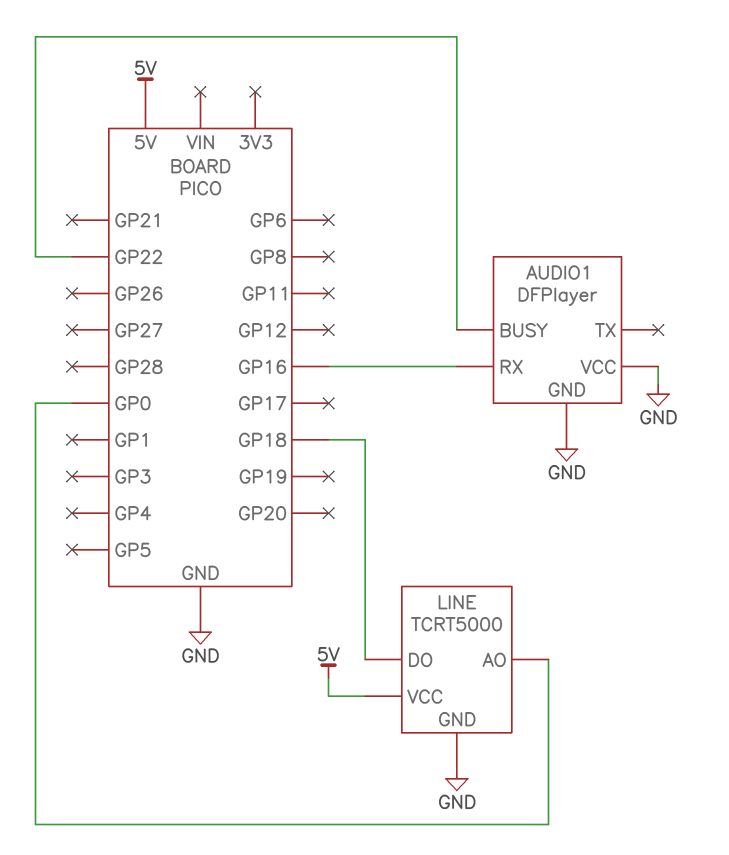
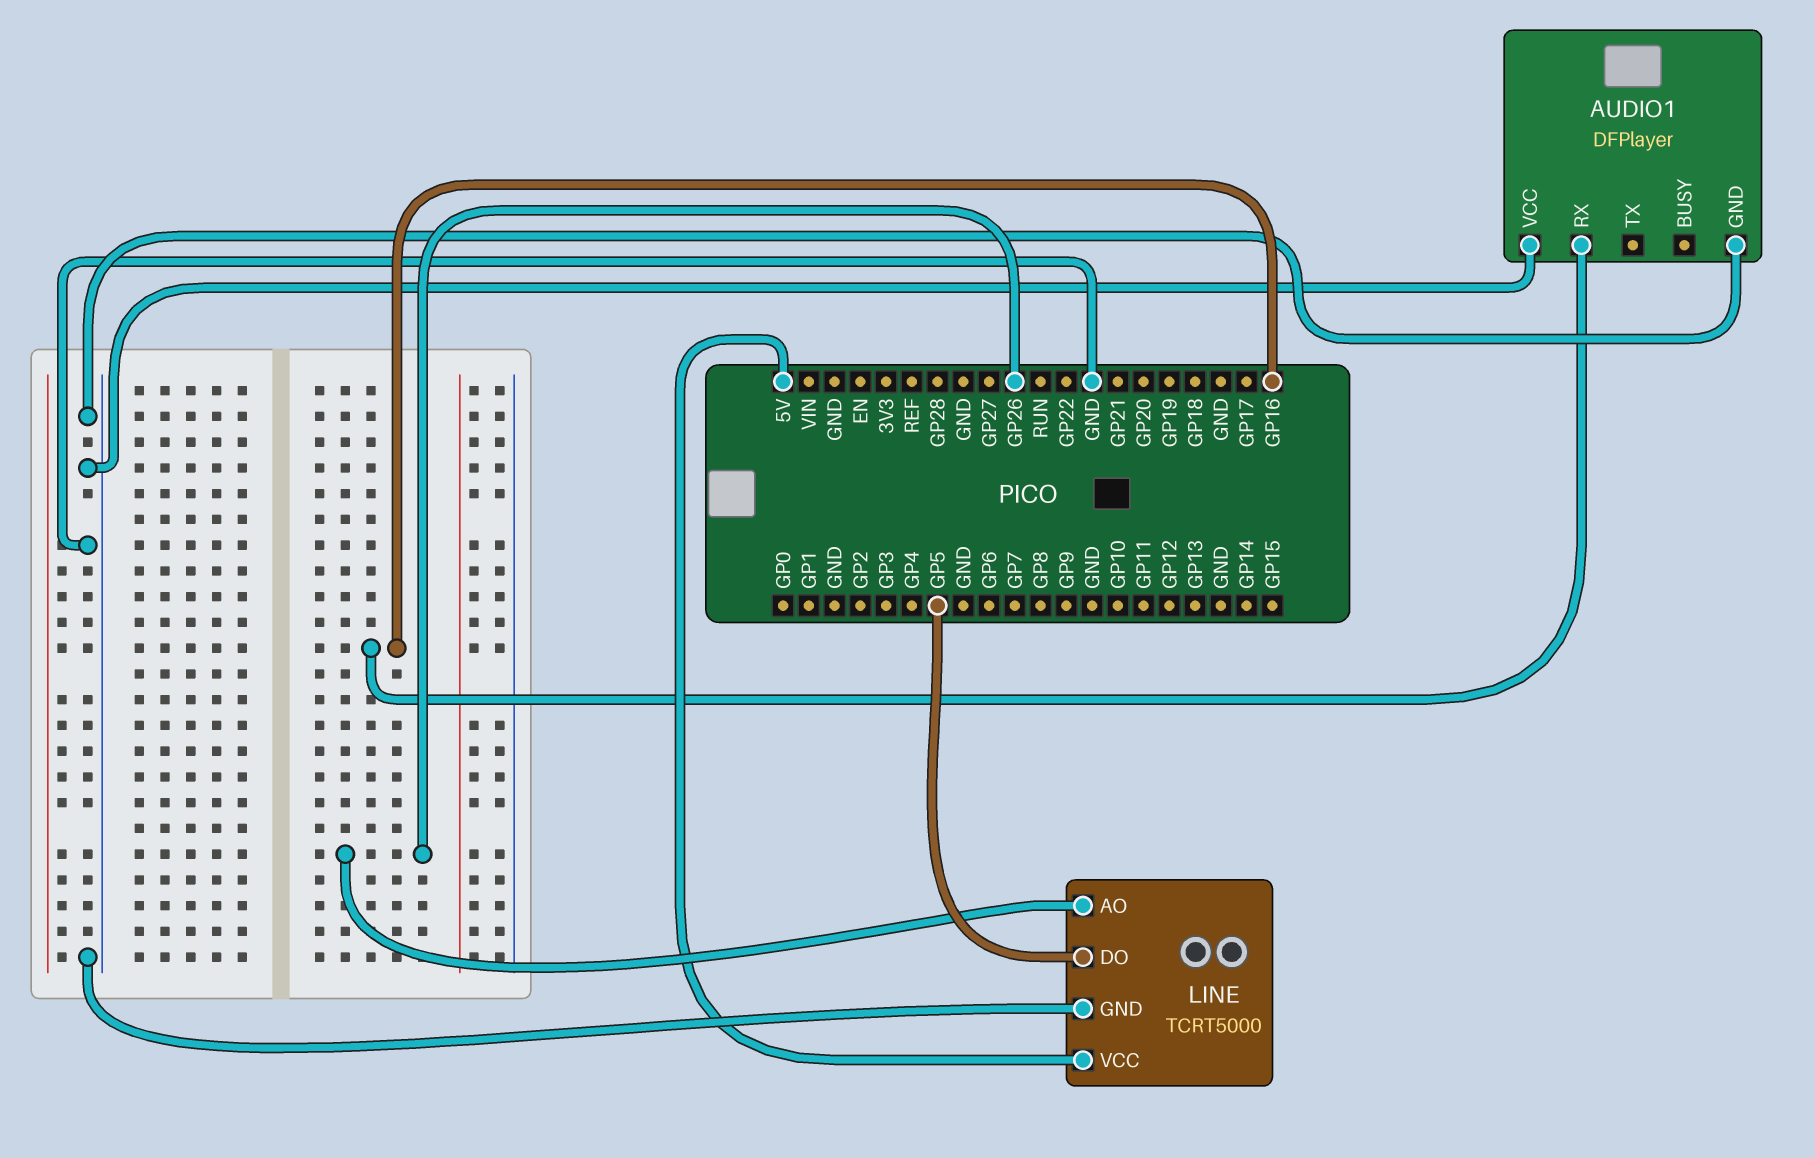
AUDIO1 pin BUSY: GP22 -> none
LINE pin AO: GP0 -> GP26
LINE pin DO: GP18 -> GP5

